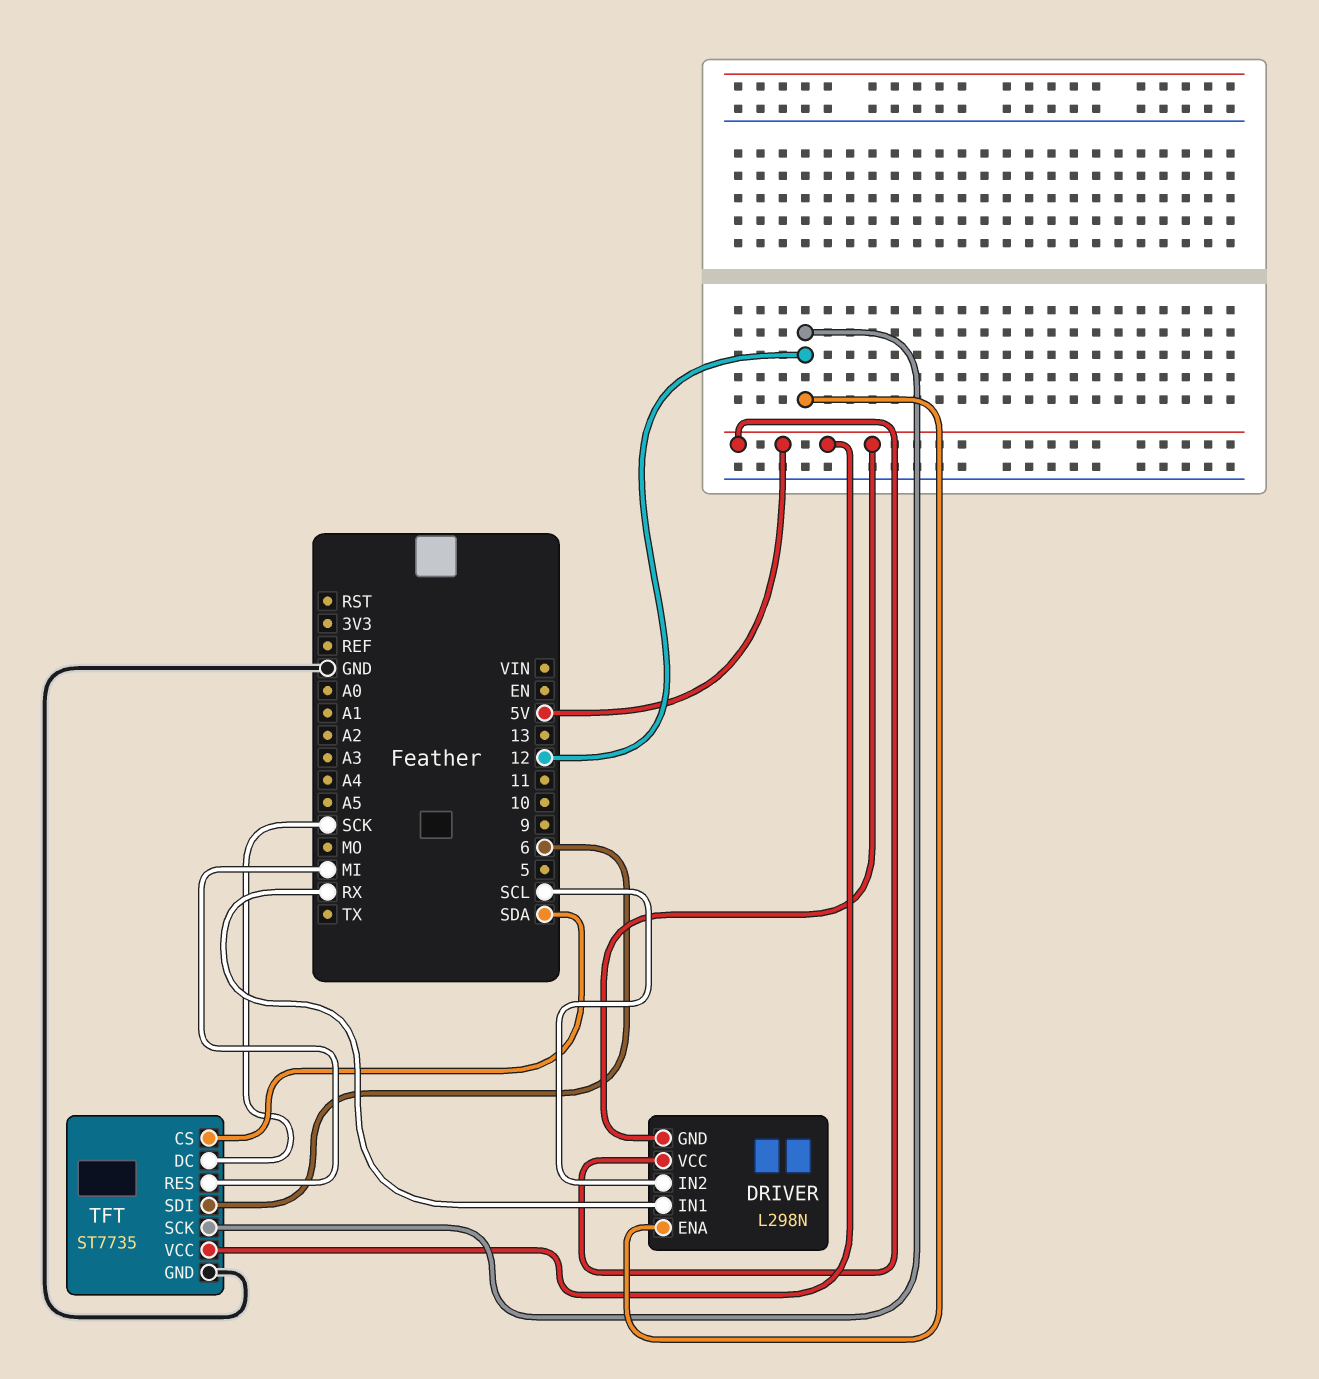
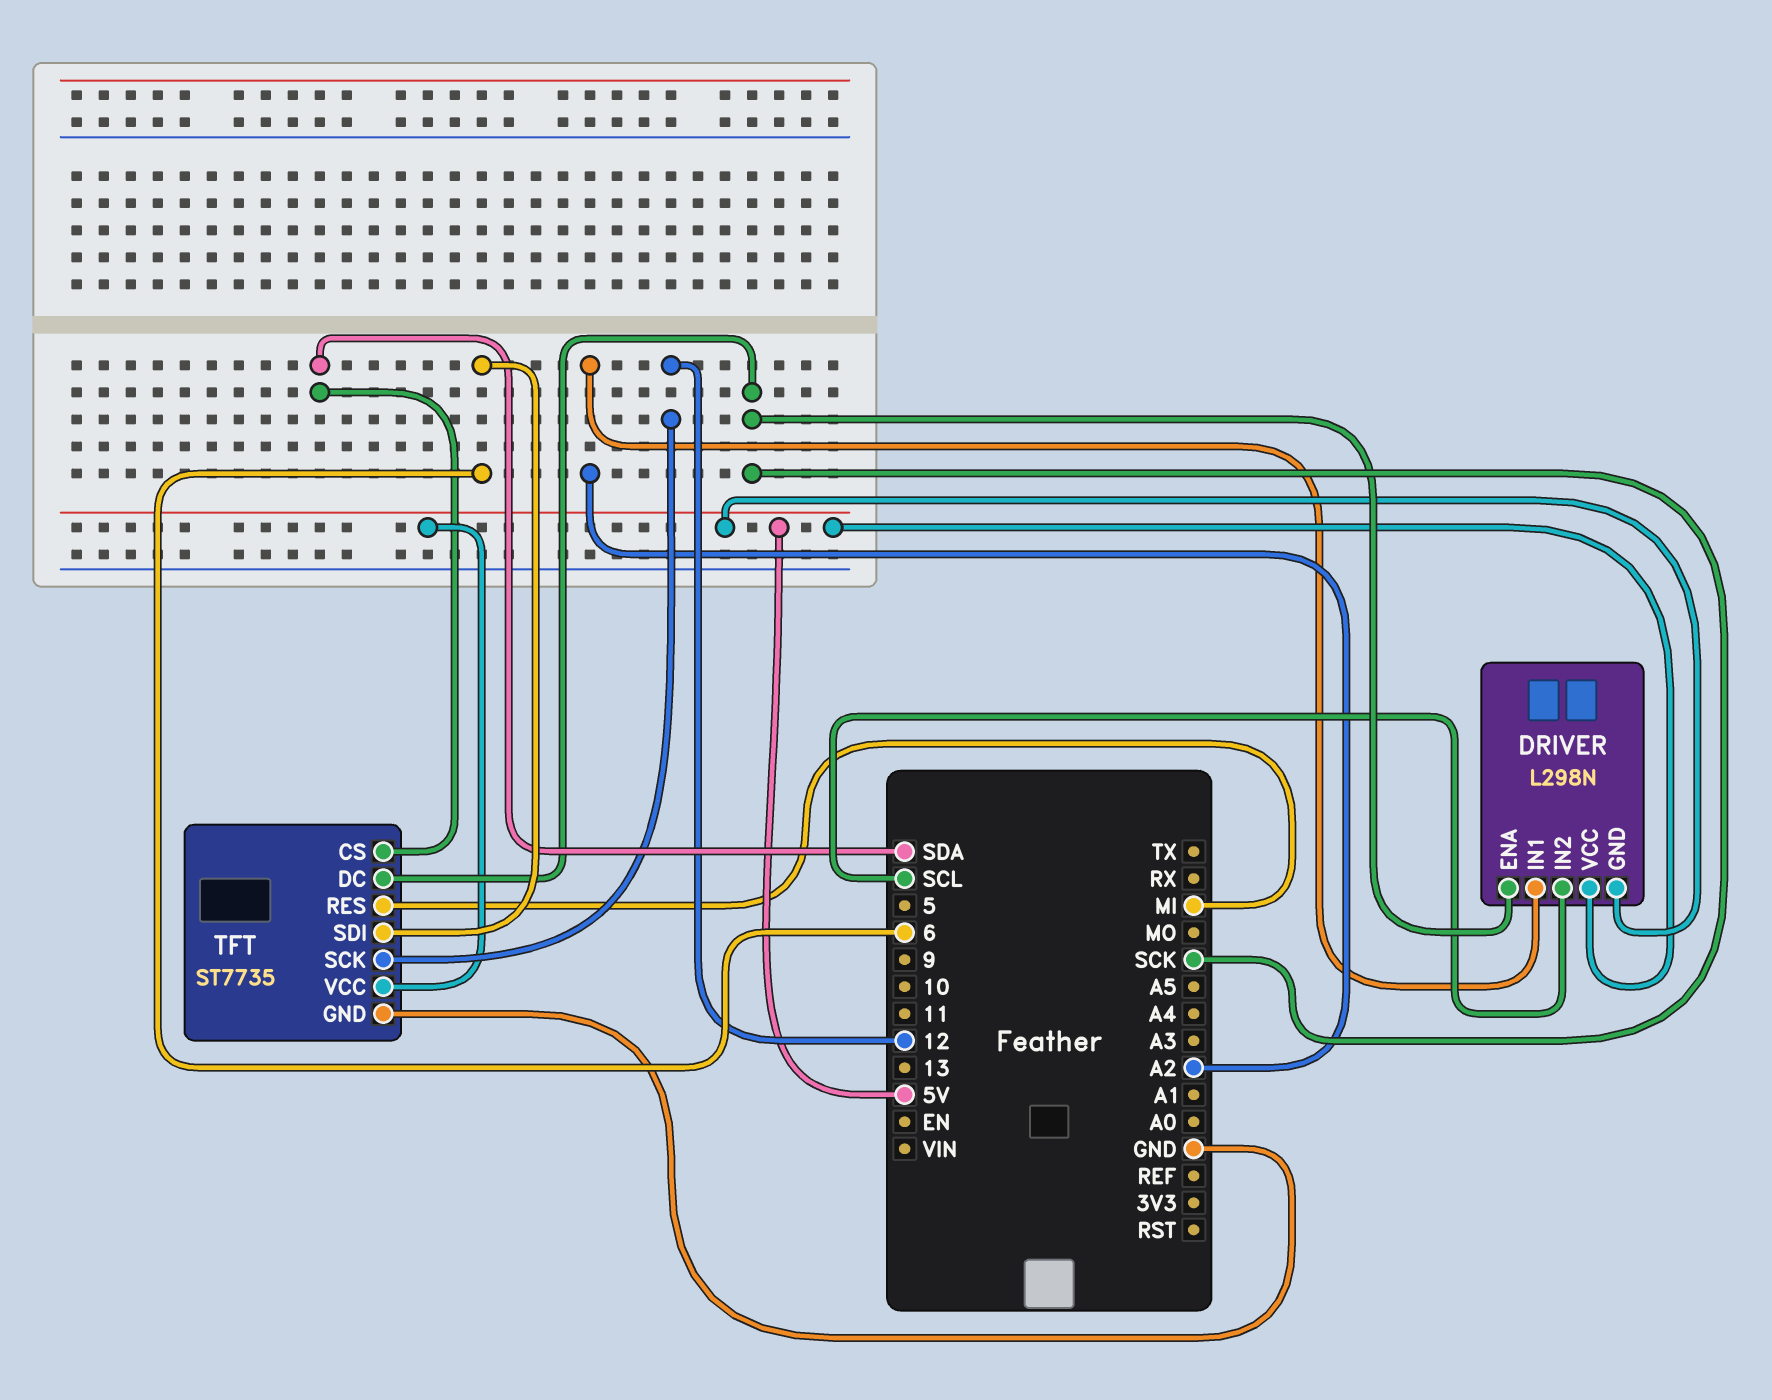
DRIVER pin ENA: 12 -> SCK
DRIVER pin IN1: RX -> A2

